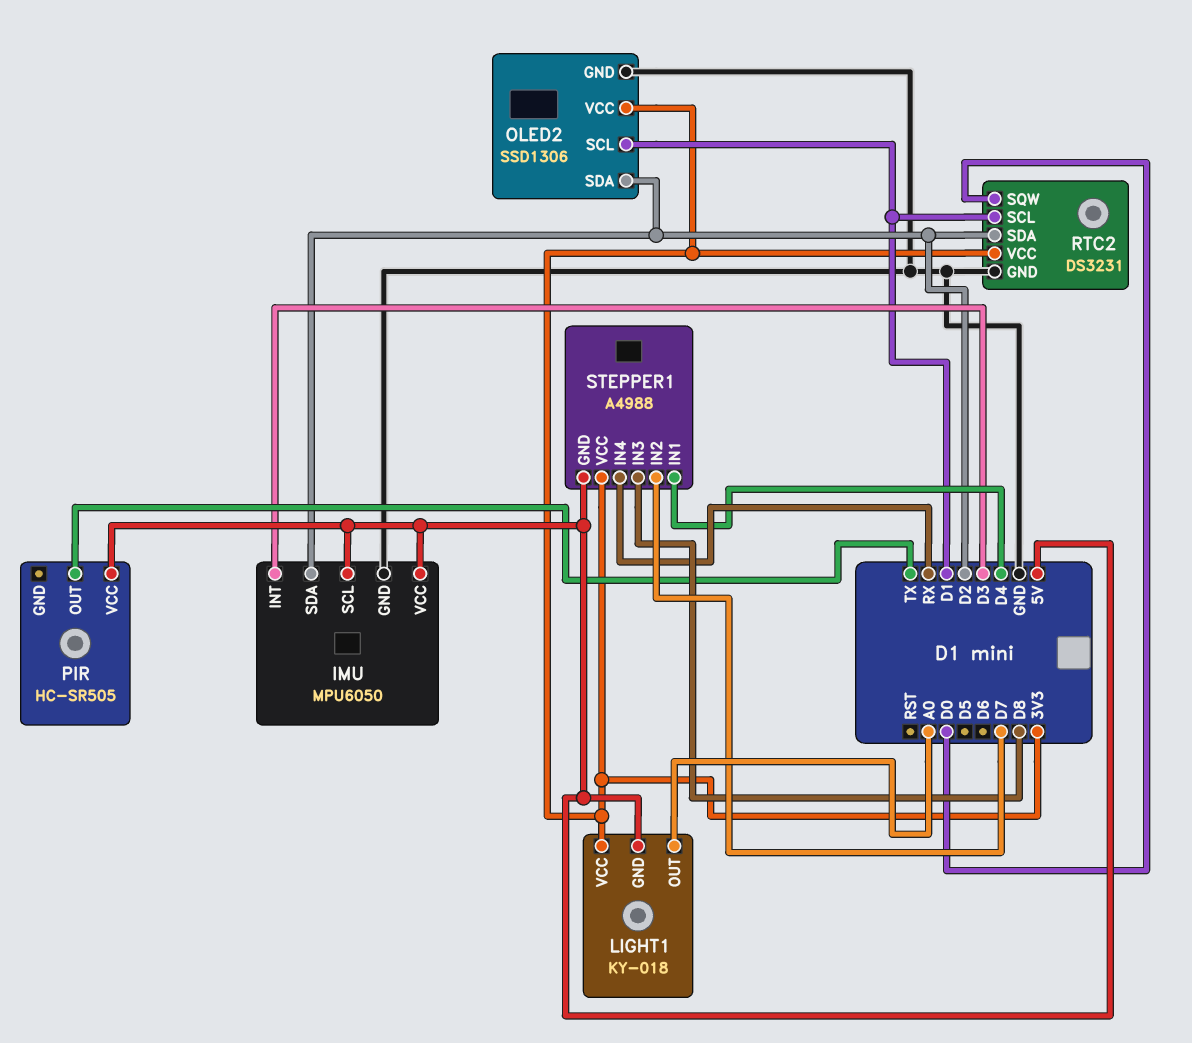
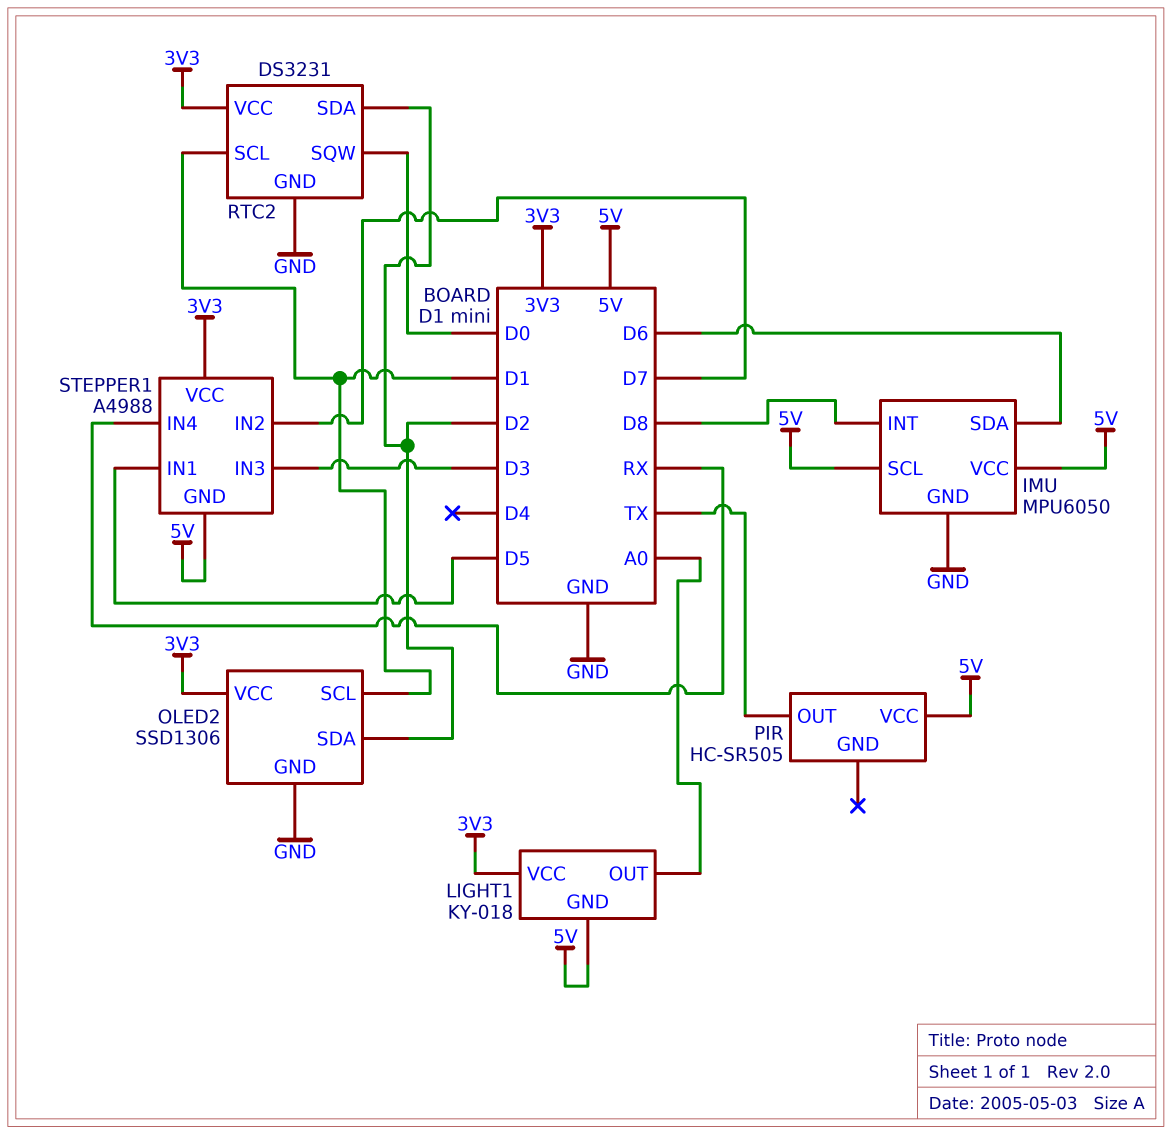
IMU pin INT: D3 -> D8
IMU pin SDA: D2 -> D6
STEPPER1 pin IN1: D4 -> D5
STEPPER1 pin IN3: D8 -> D3

